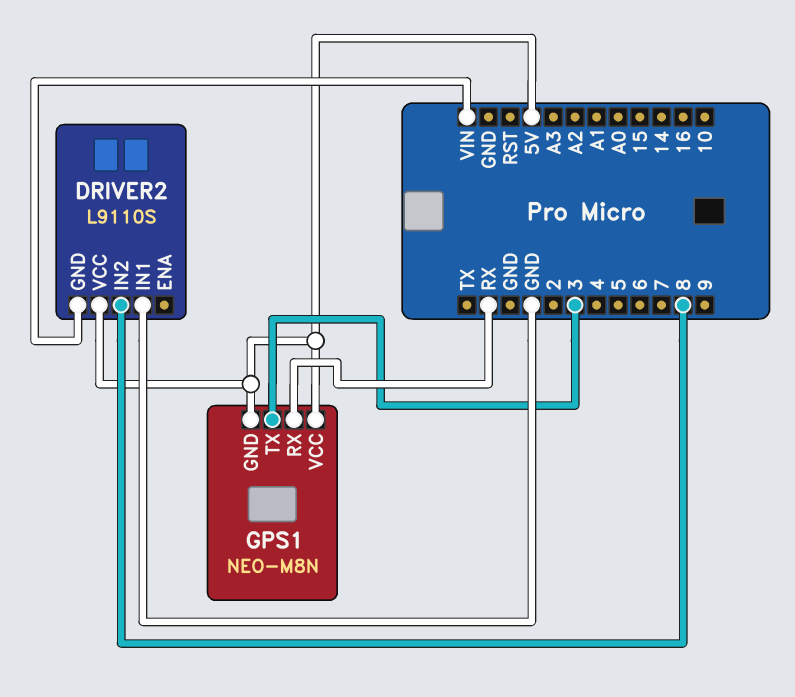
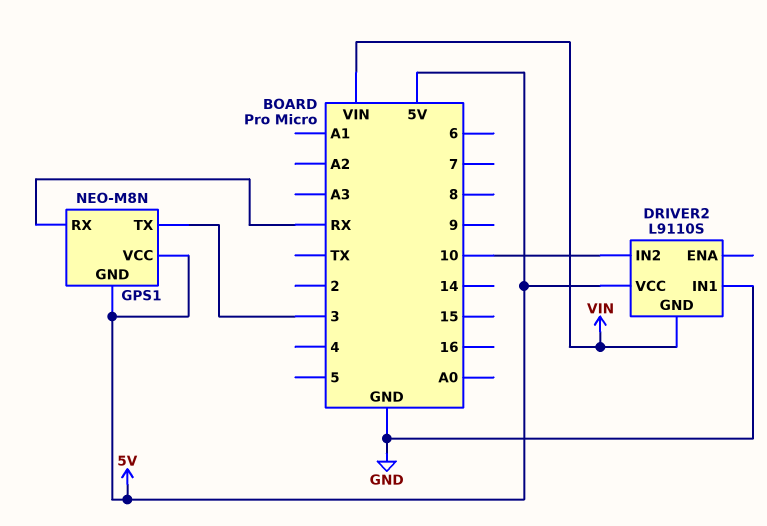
DRIVER2 pin IN2: 8 -> 10

